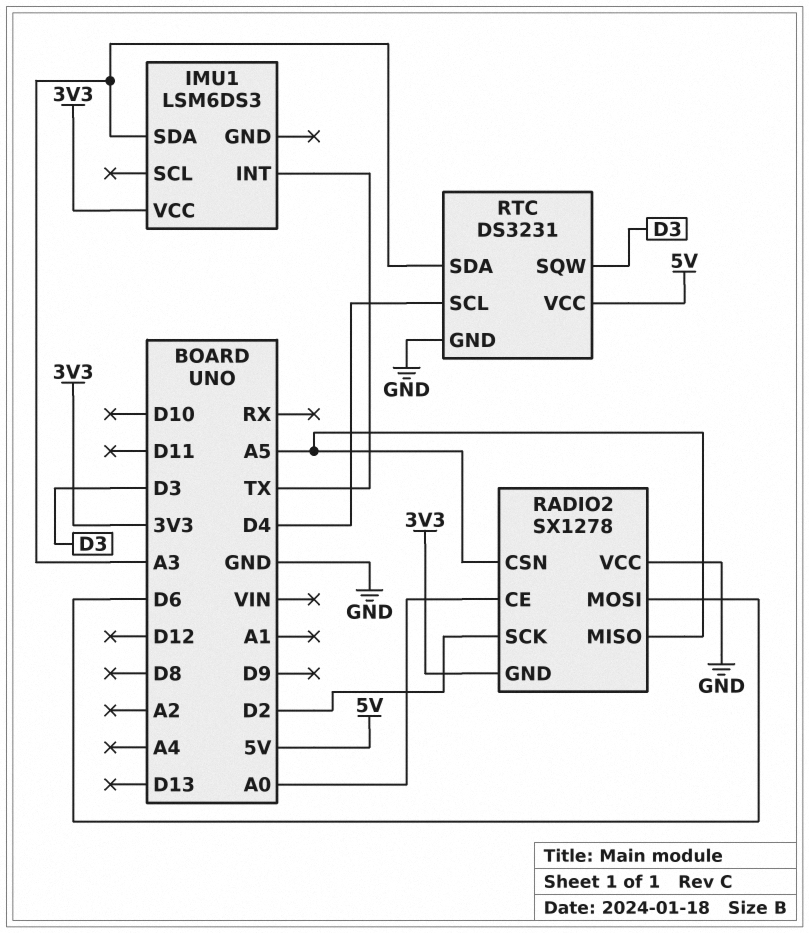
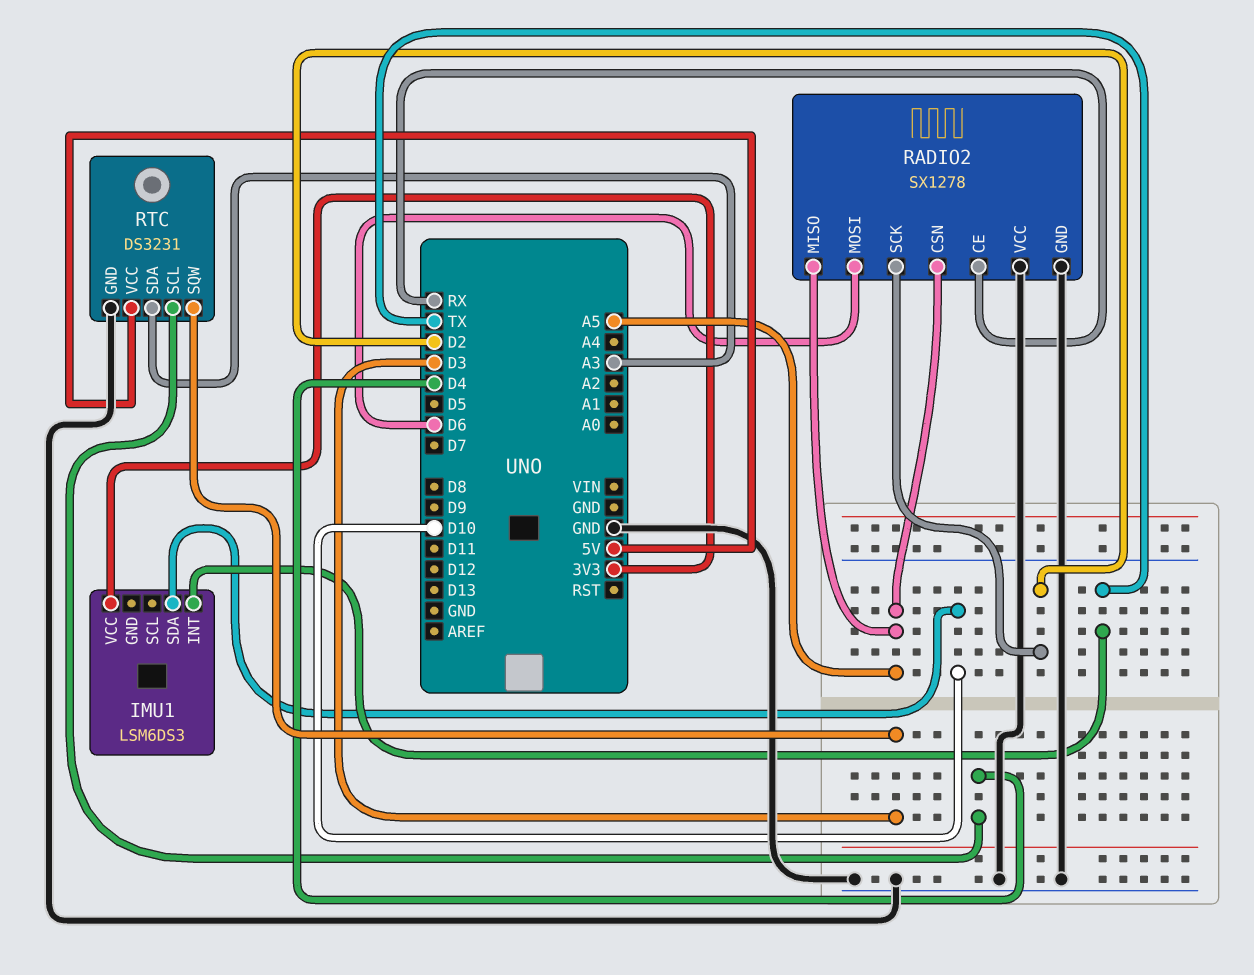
IMU1 pin SDA: A3 -> D10
RADIO2 pin CE: A0 -> RX
RADIO2 pin GND: 3V3 -> GND

